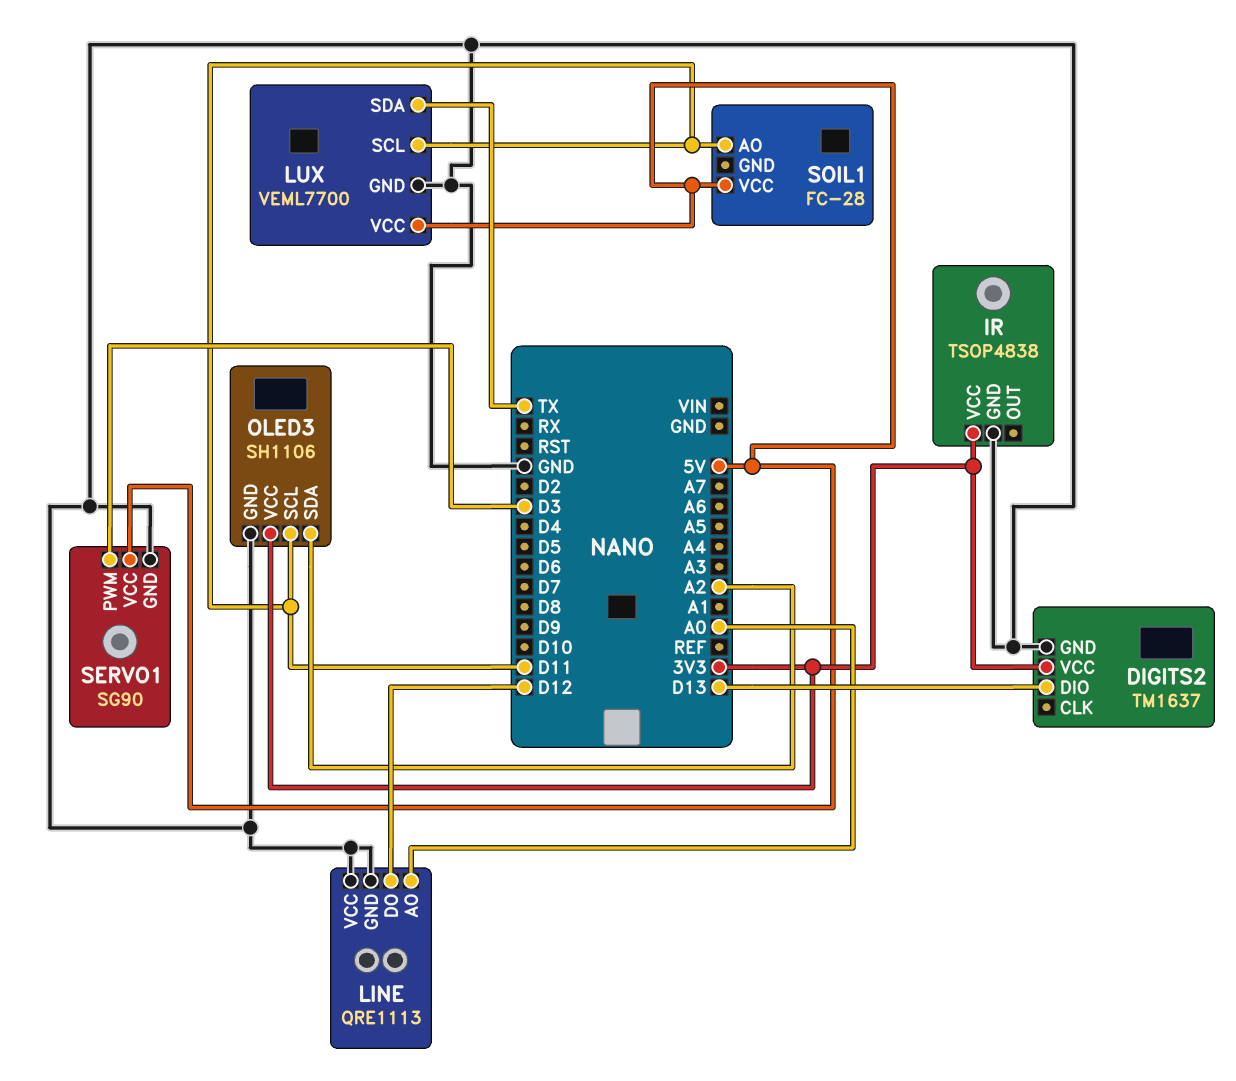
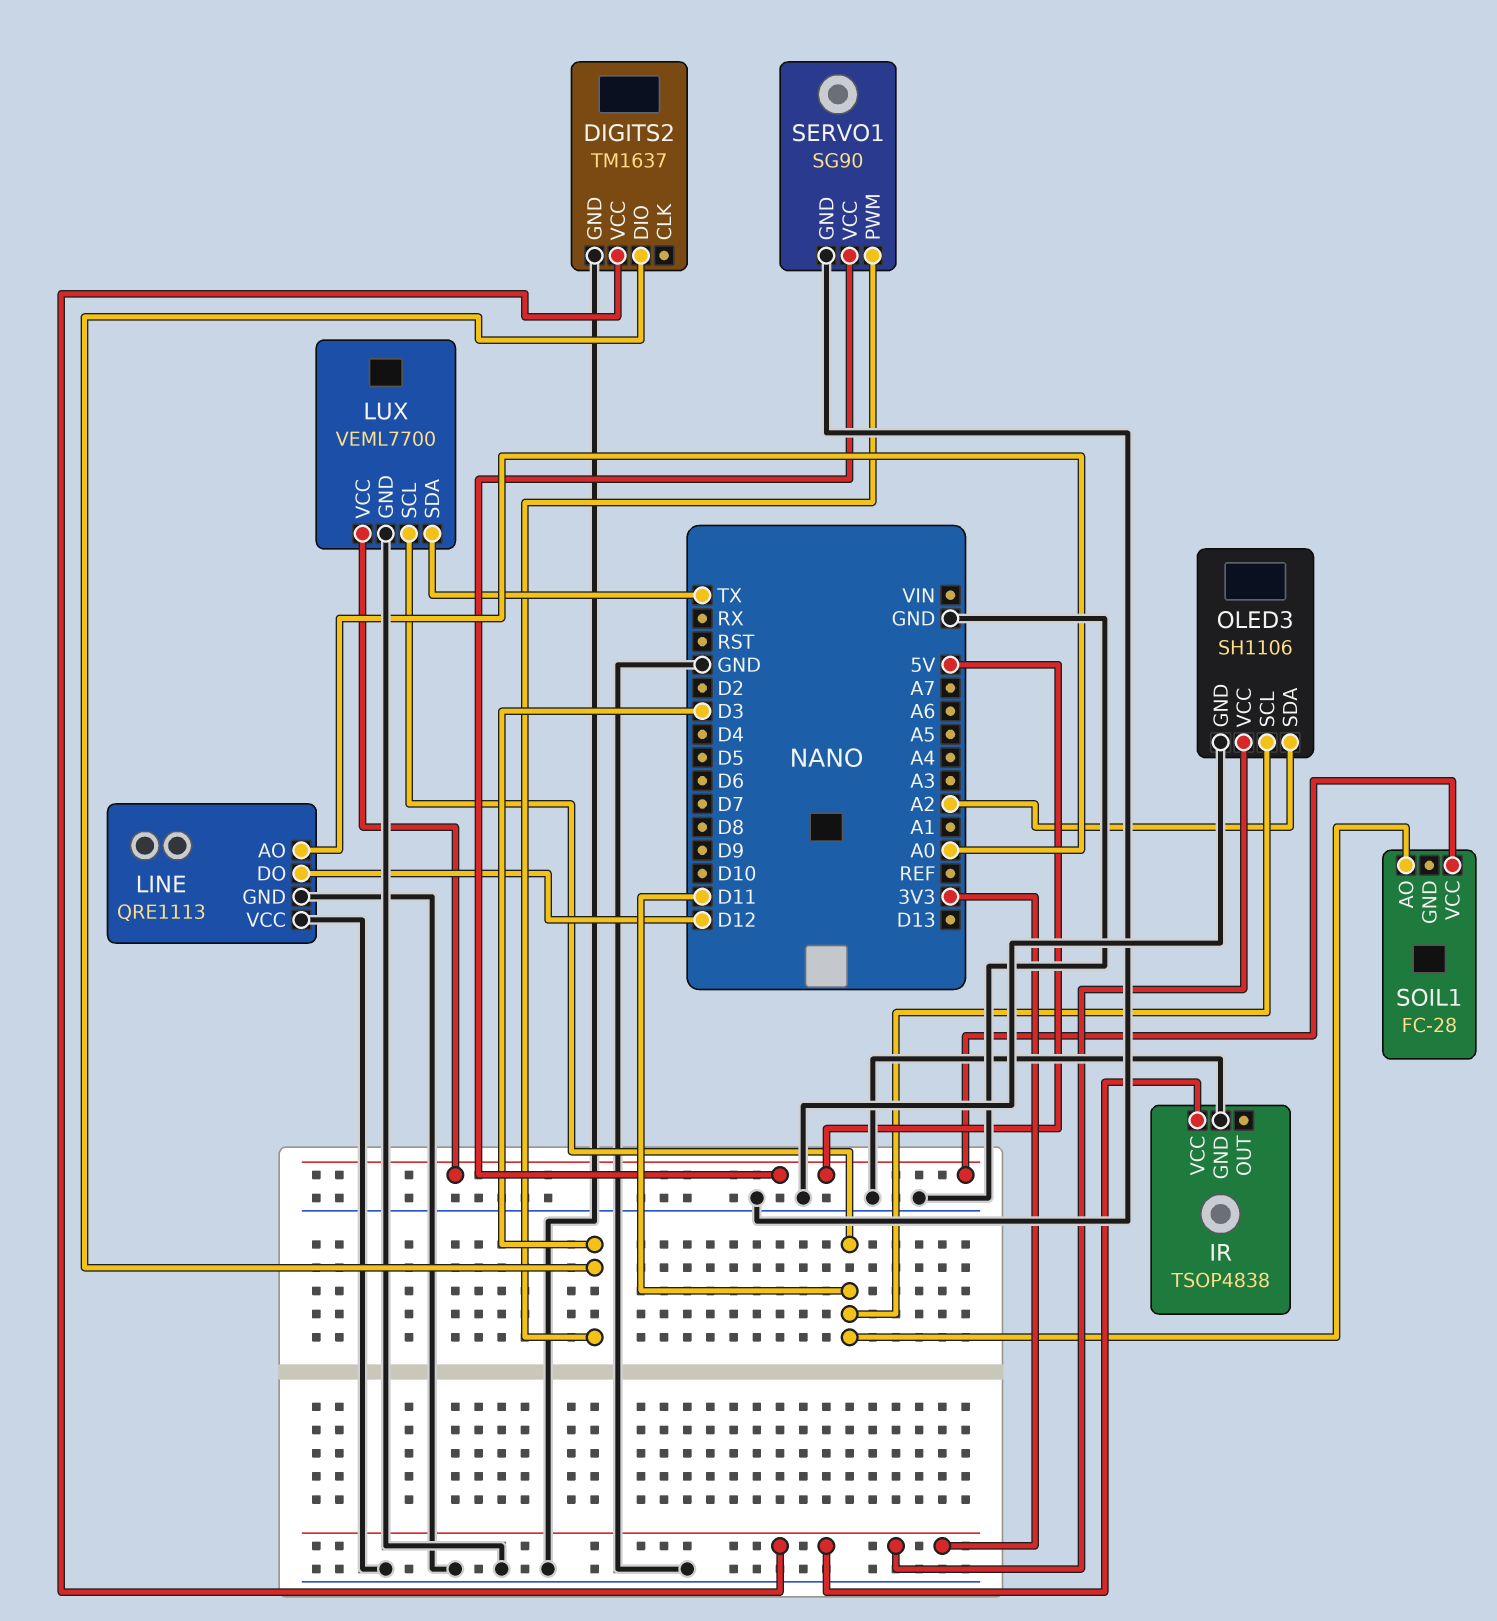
DIGITS2 pin DIO: D13 -> D3

